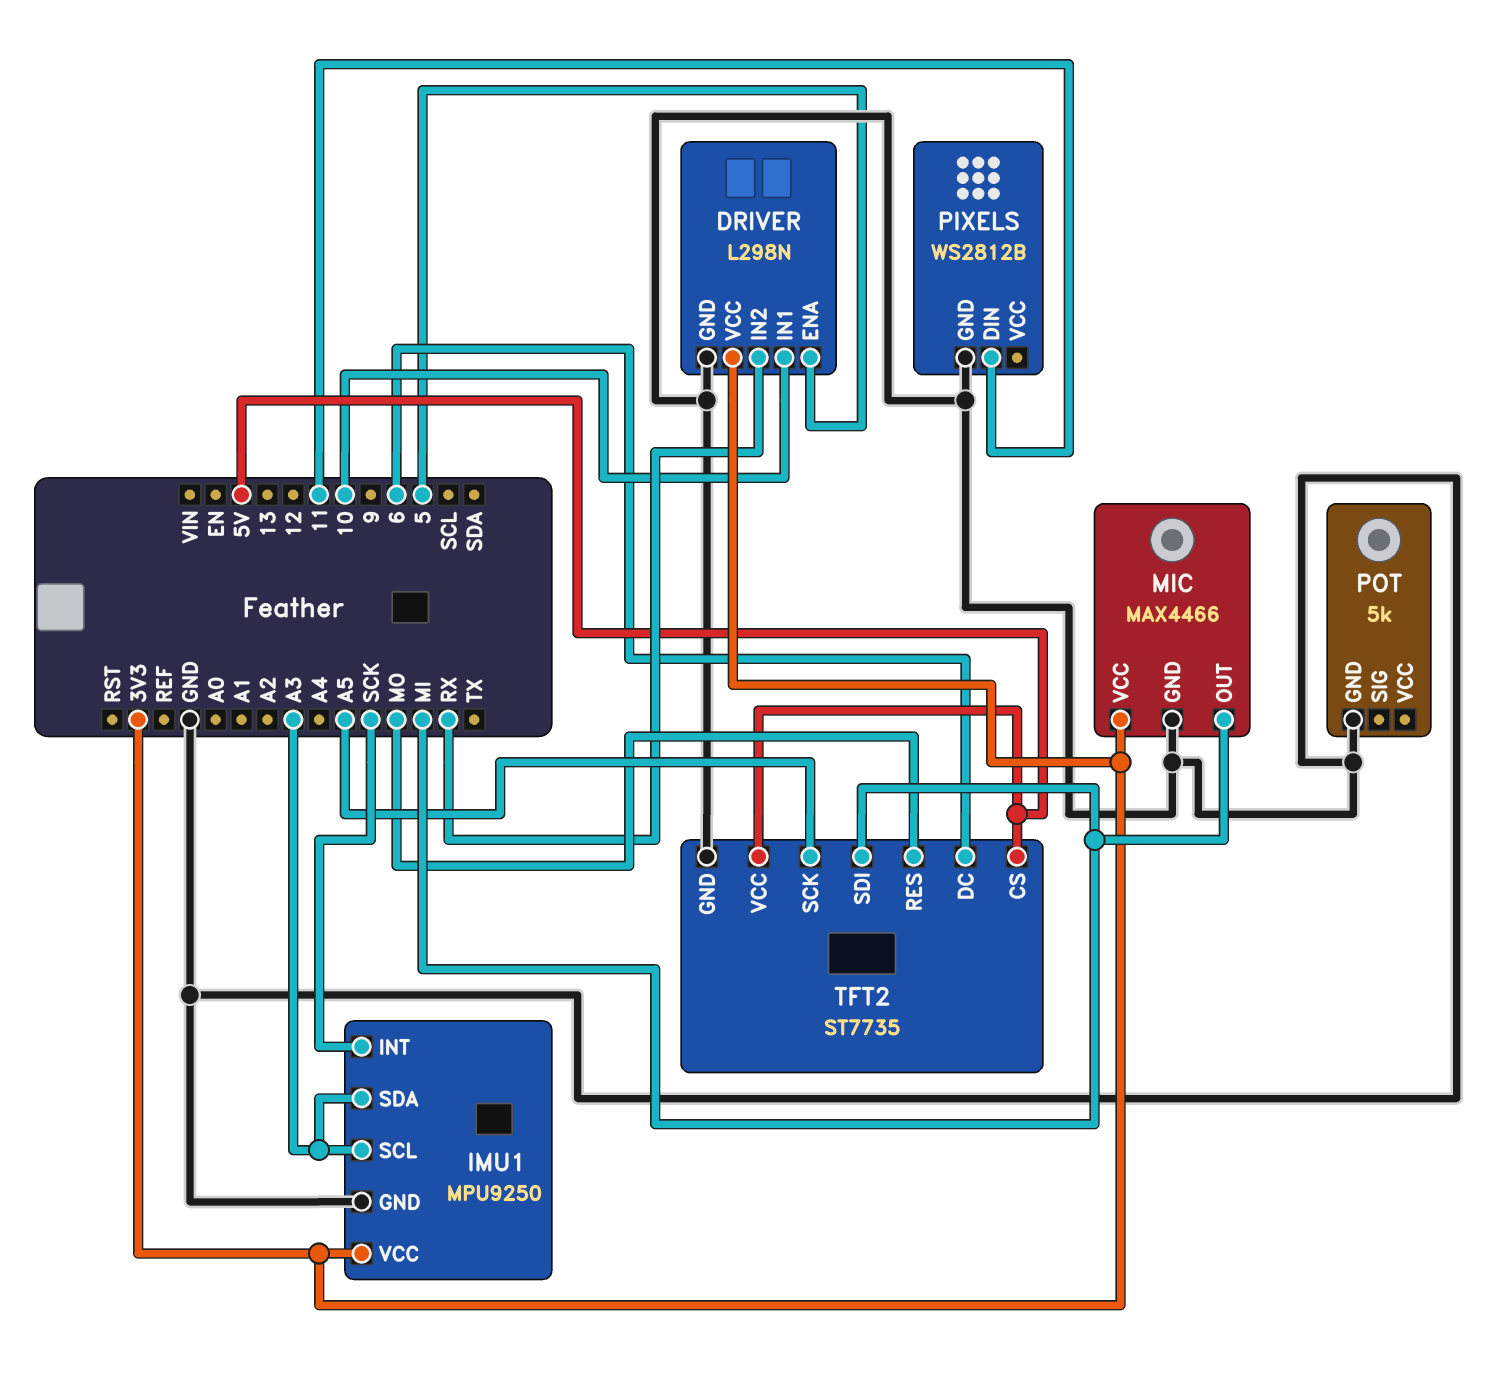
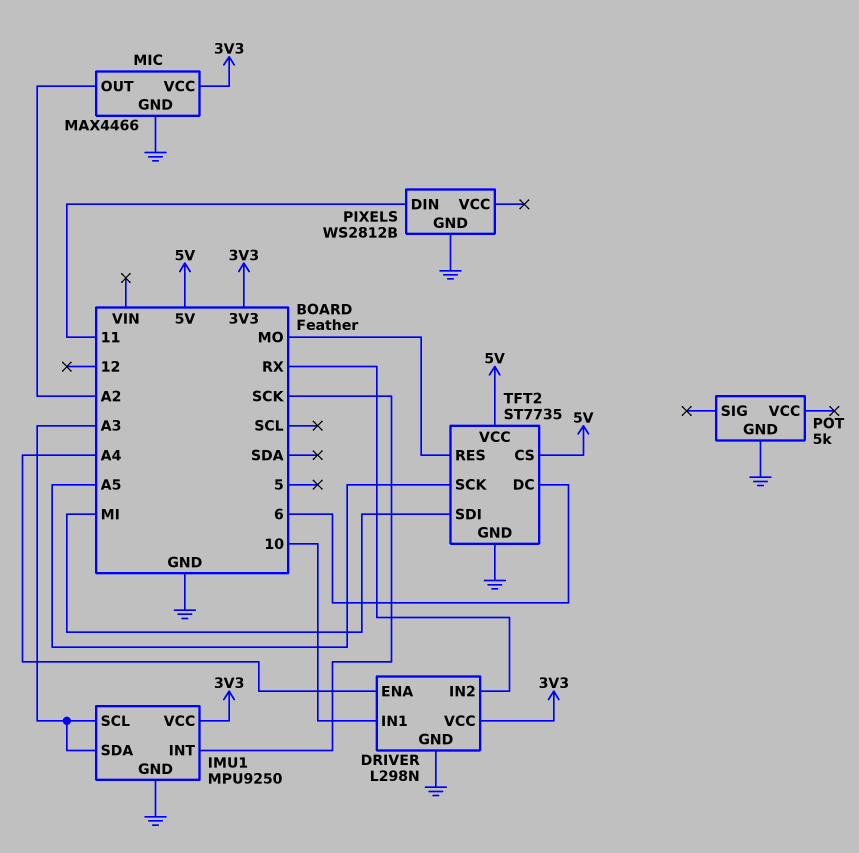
DRIVER pin ENA: 5 -> A4
MIC pin OUT: MI -> A2

